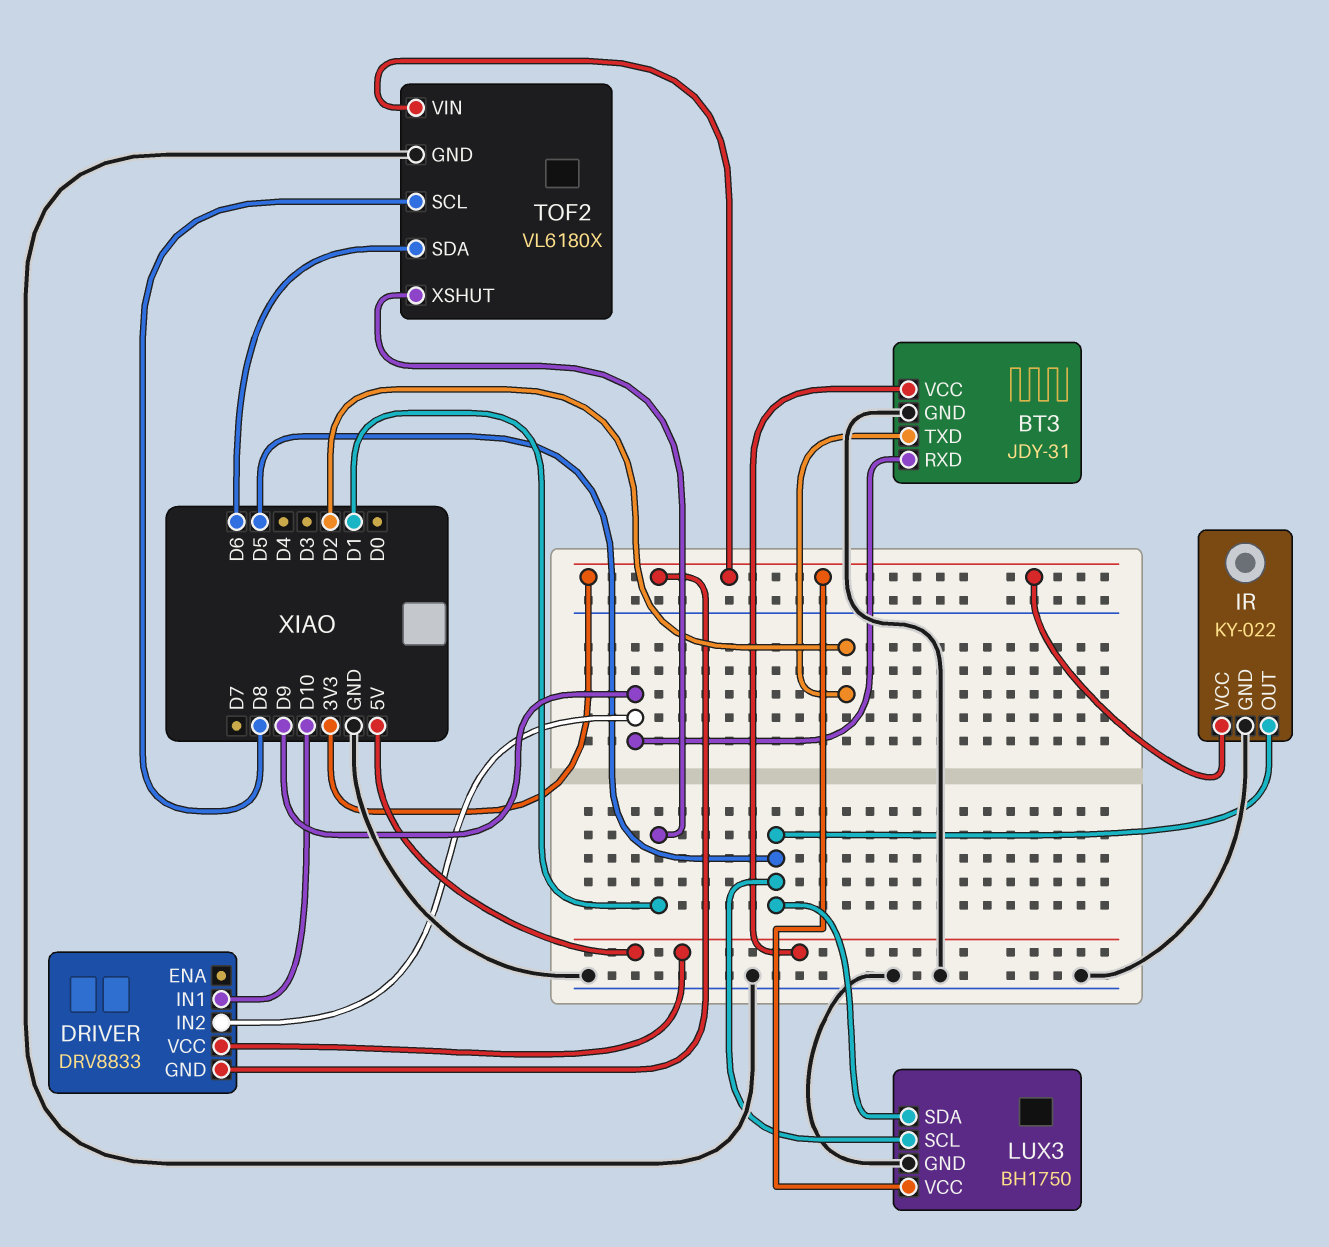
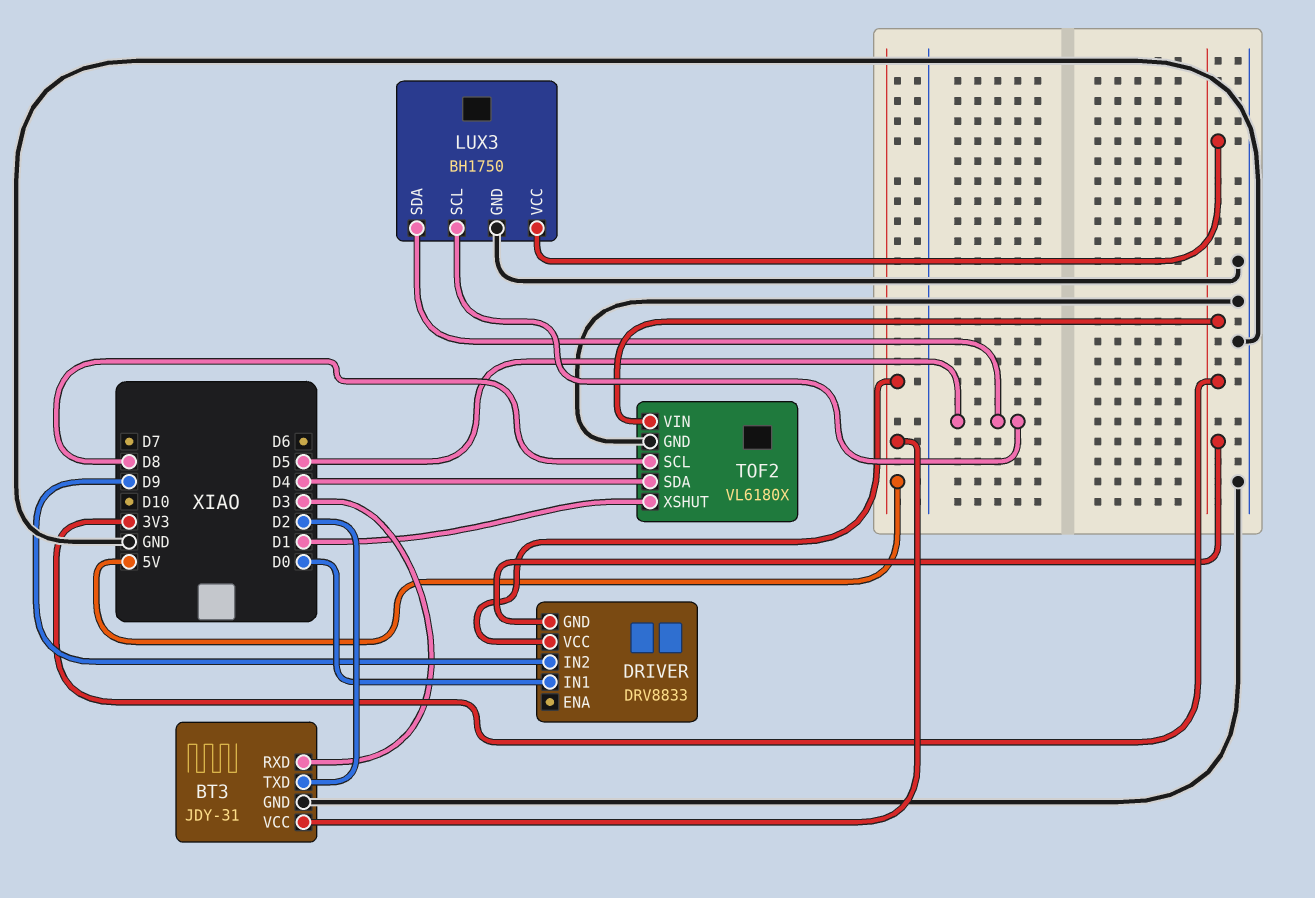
BT3 pin RXD: D9 -> D3
DRIVER pin IN1: D10 -> D0
IR: KY-022 -> none
IR pin GND: GND -> none
IR pin OUT: D5 -> none
IR pin VCC: 3V3 -> none
TOF2 pin SDA: D6 -> D4

